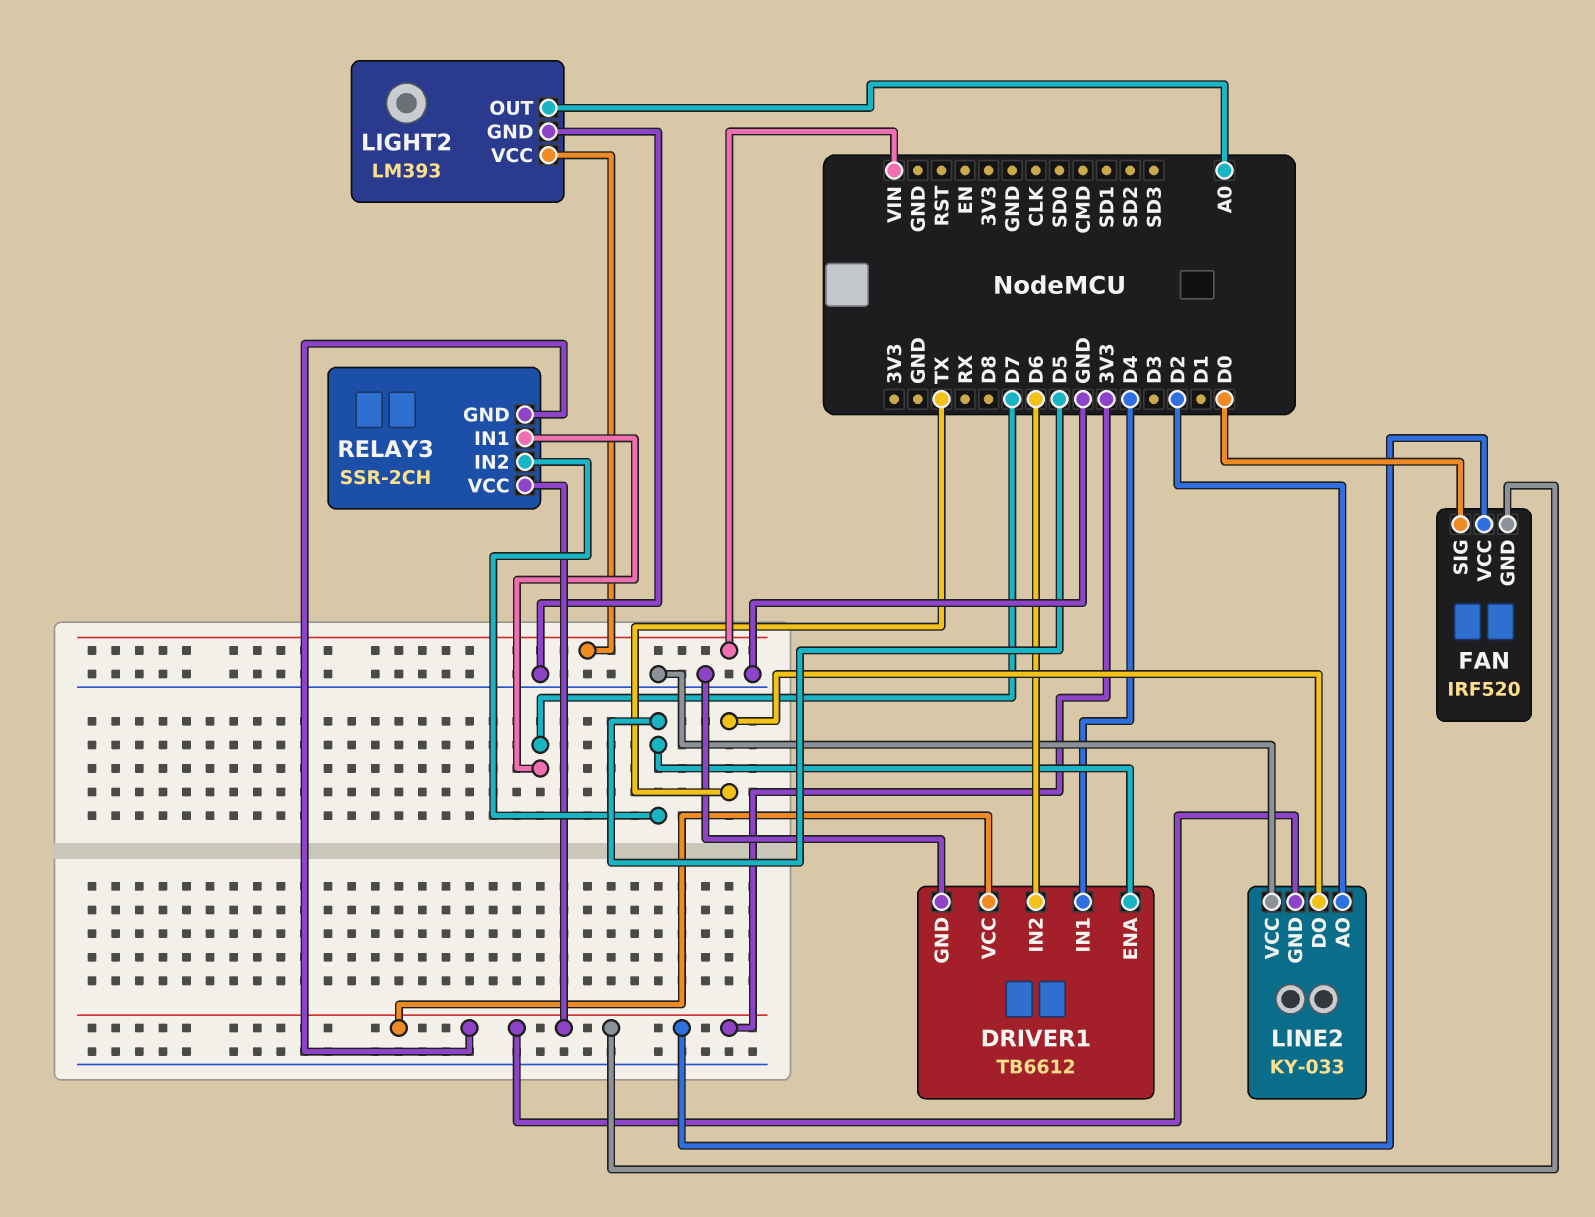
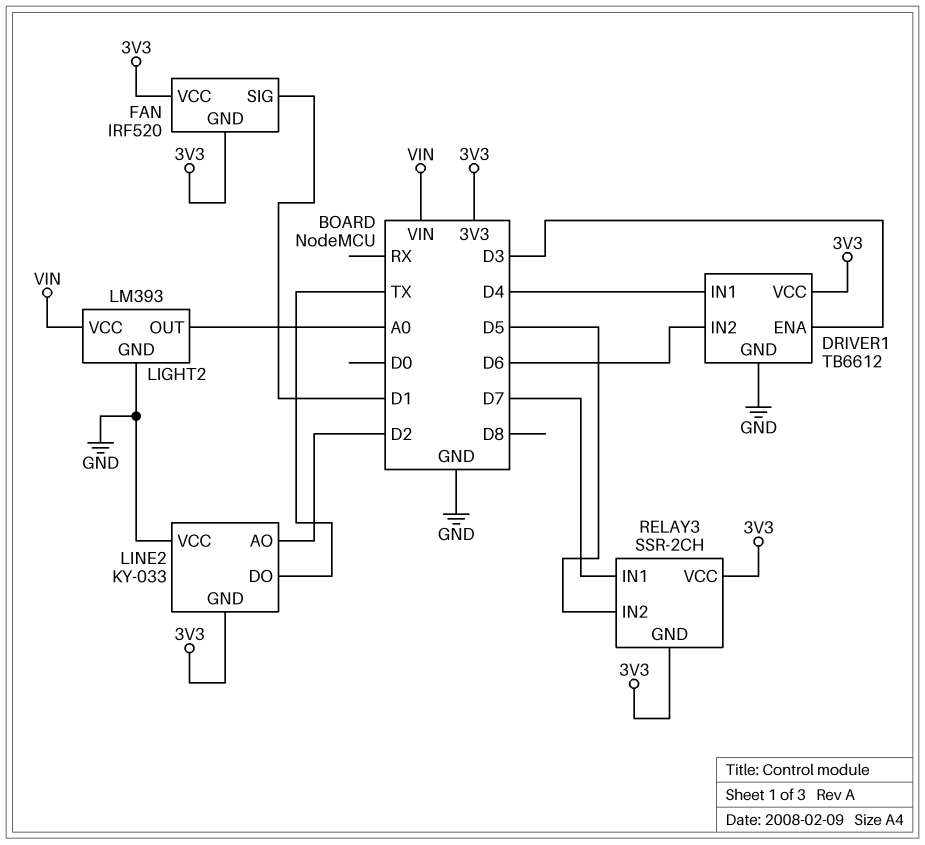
DRIVER1 pin ENA: D5 -> D3
FAN pin SIG: D0 -> D1

